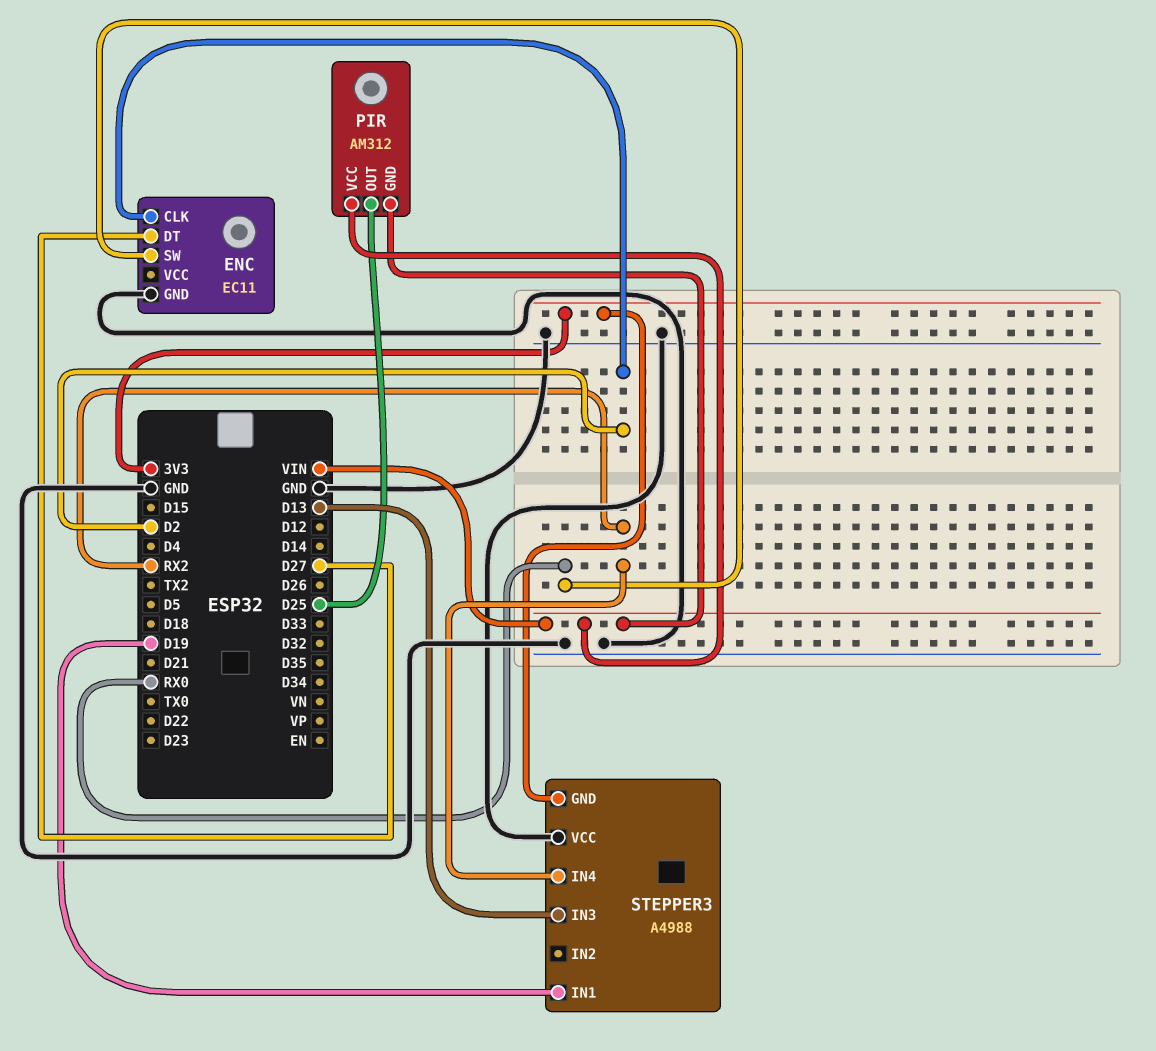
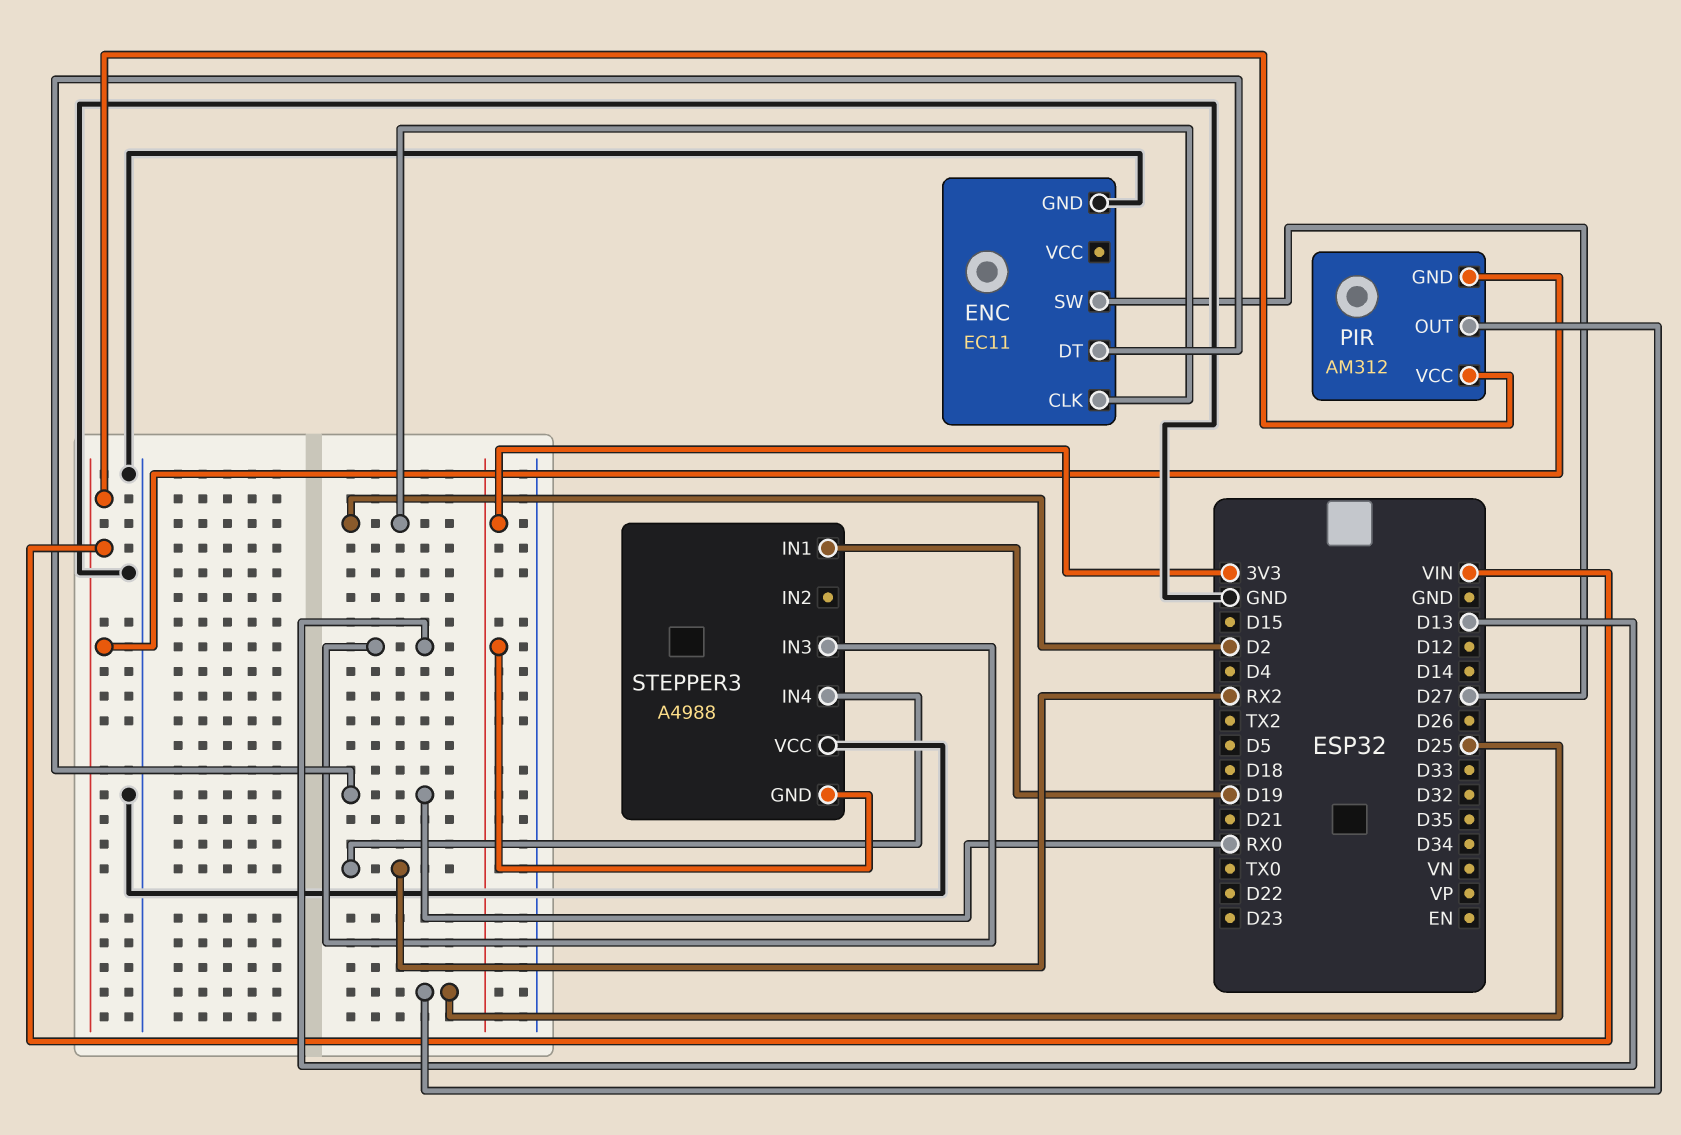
ENC pin DT: D27 -> RX0
ENC pin SW: RX0 -> D27

